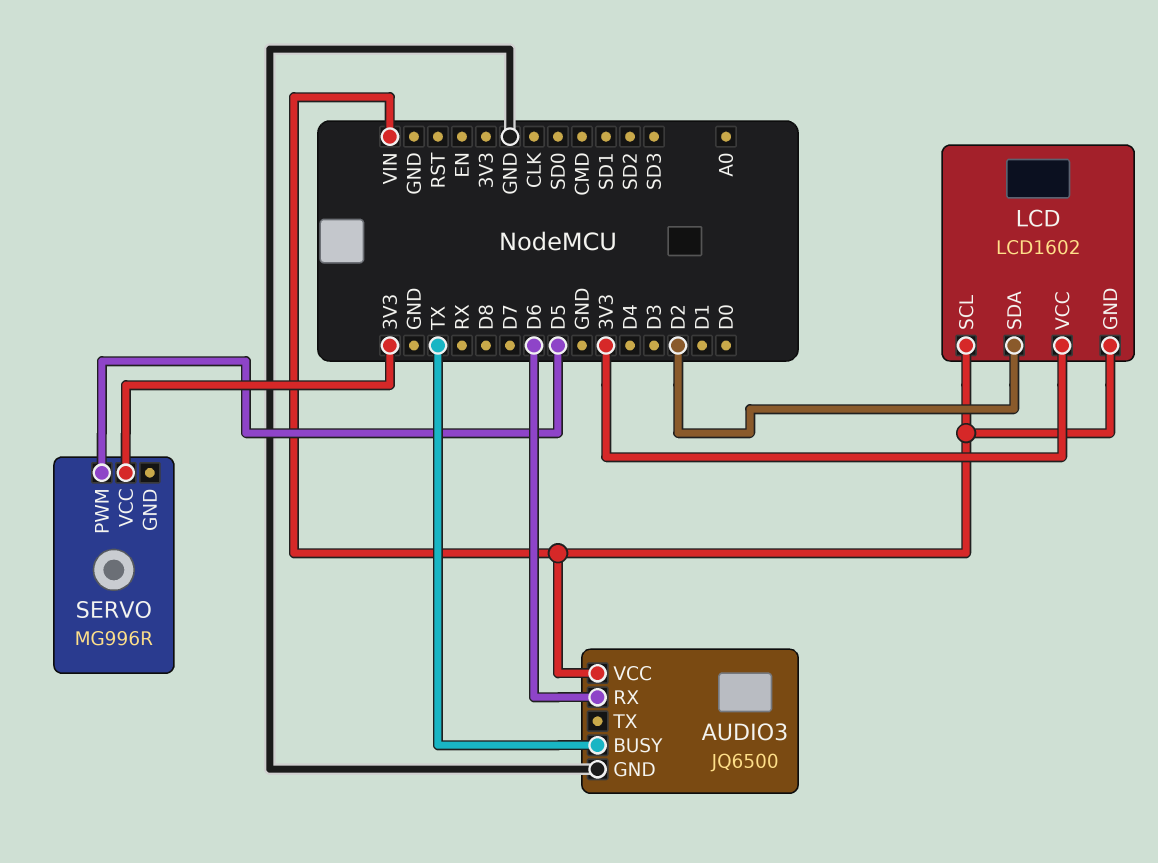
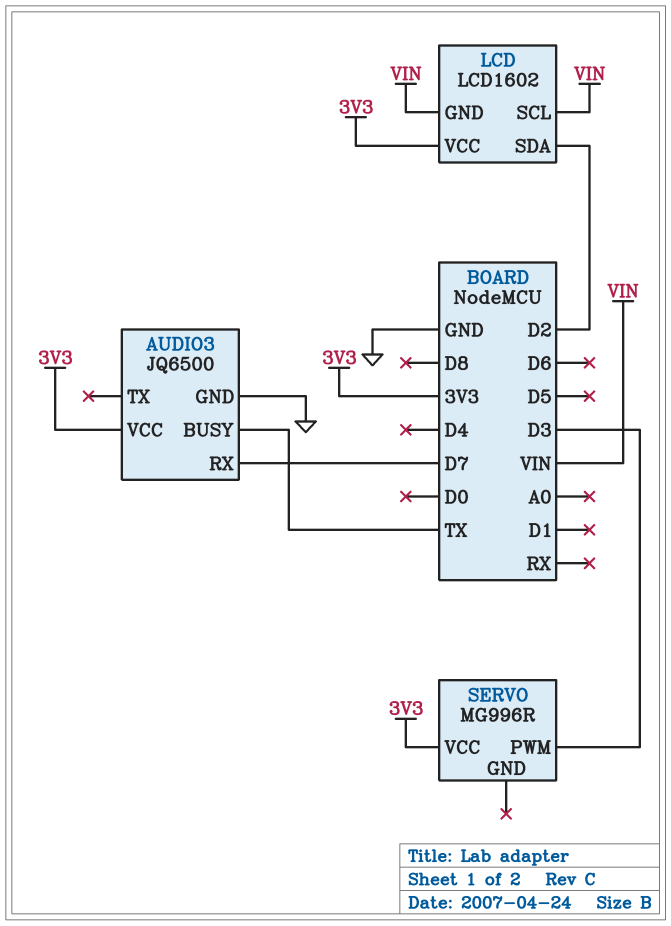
AUDIO3 pin RX: D6 -> D7
AUDIO3 pin VCC: VIN -> 3V3
SERVO pin PWM: D5 -> D3

